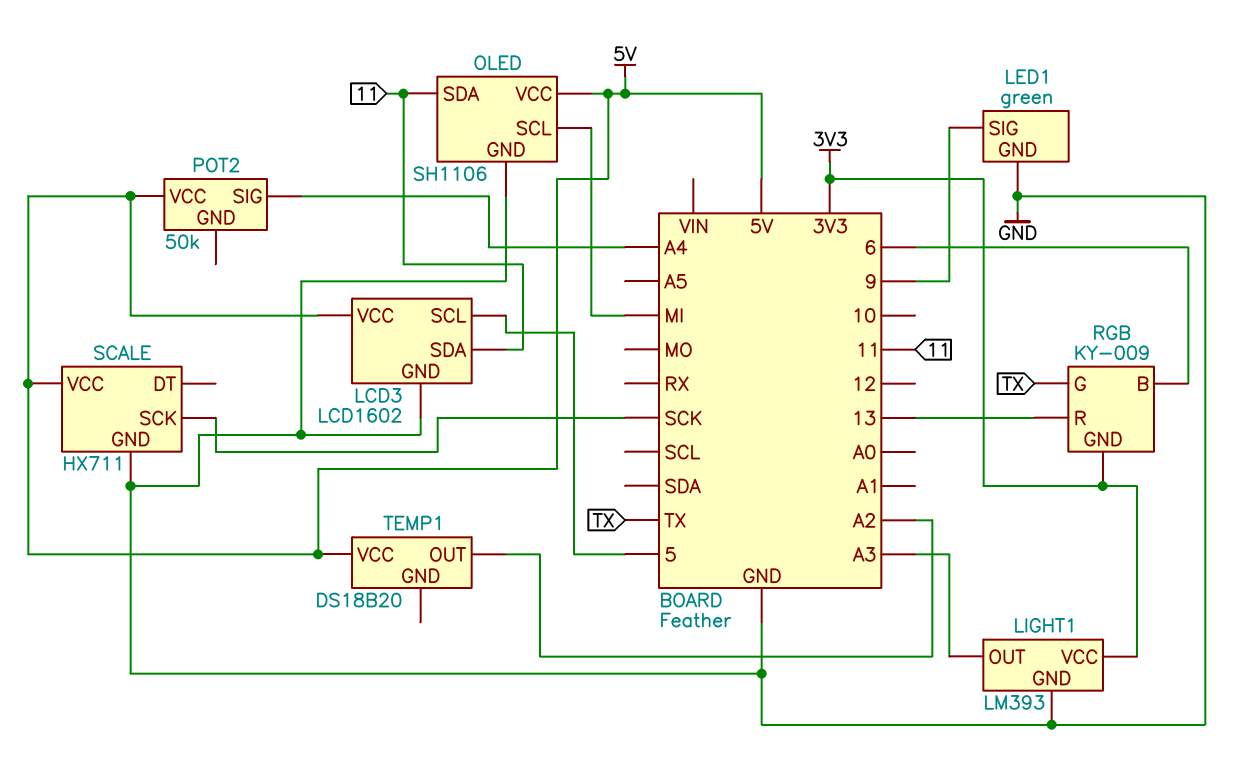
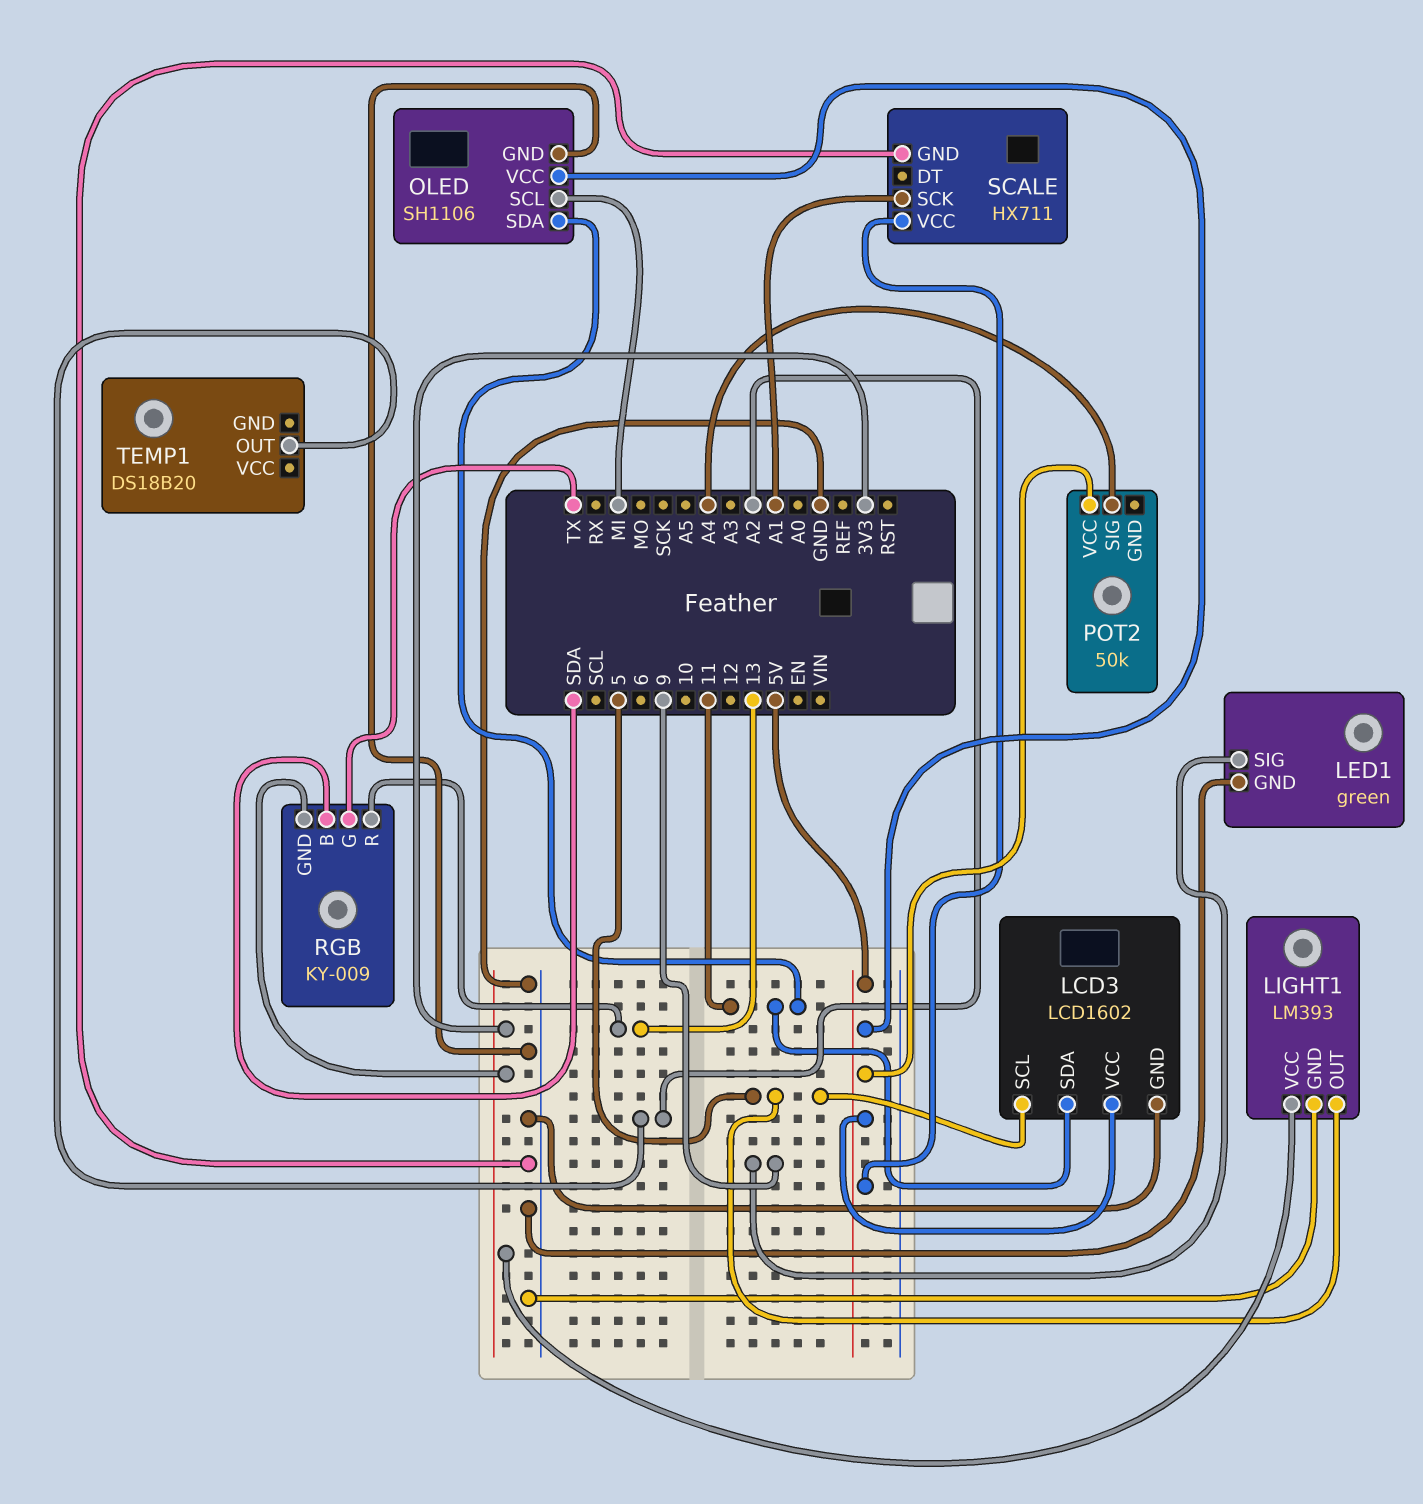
LIGHT1 pin OUT: A3 -> 5
RGB pin B: 6 -> SDA
SCALE pin SCK: SCK -> A1
TEMP1 pin VCC: 5V -> none

